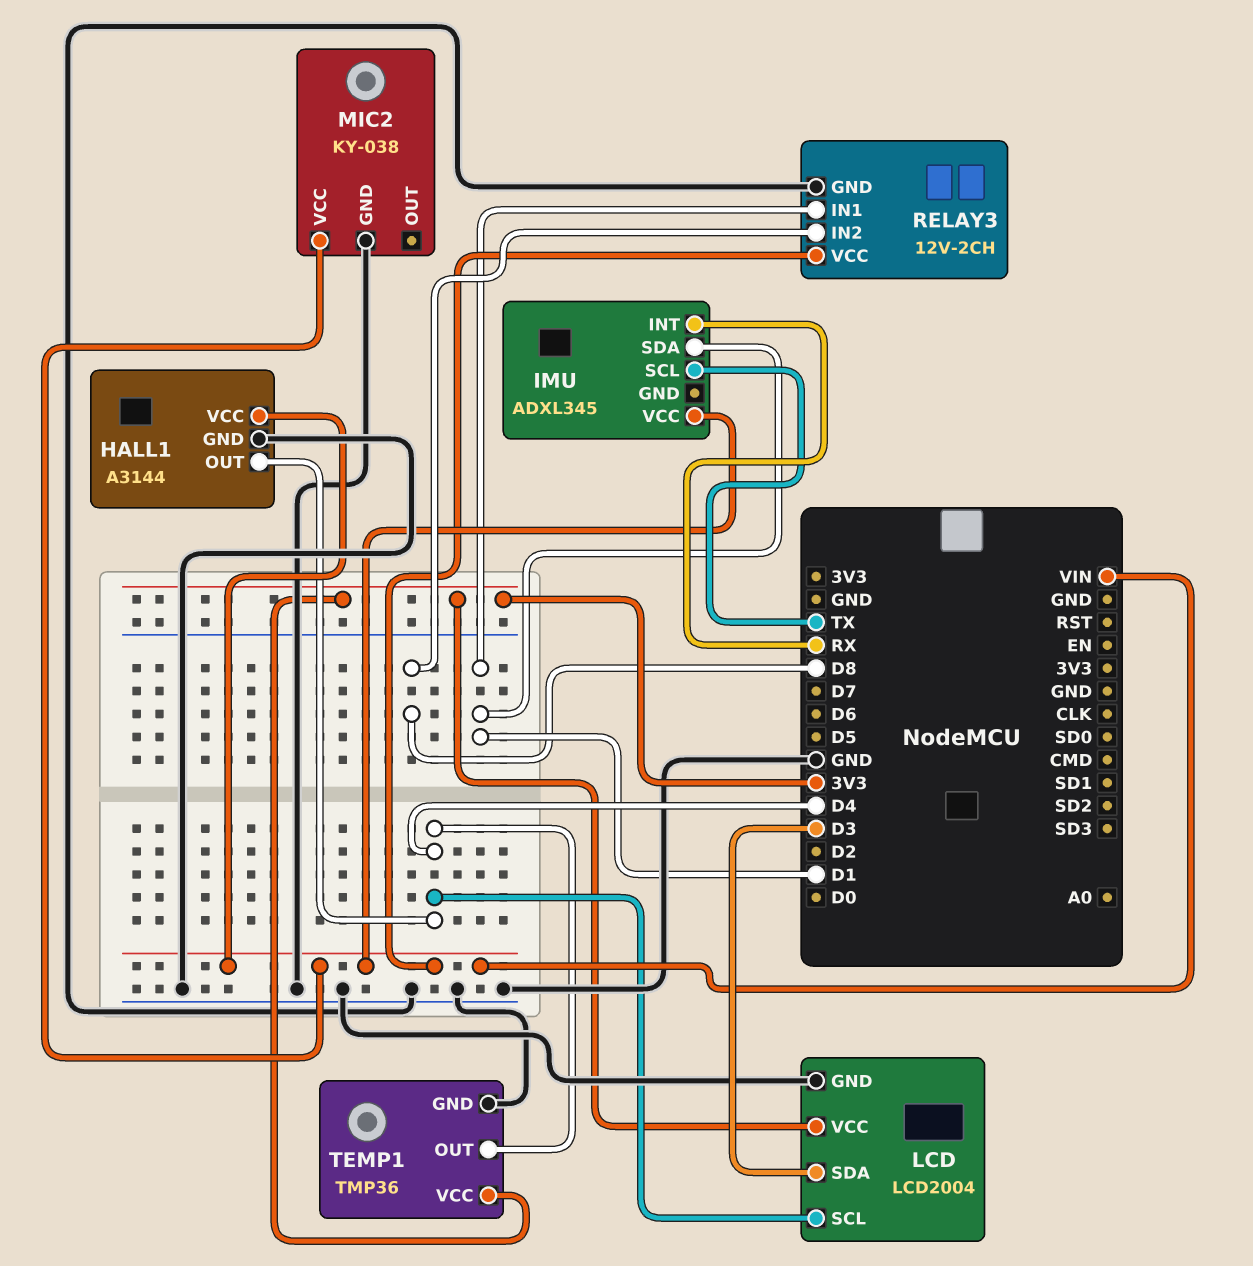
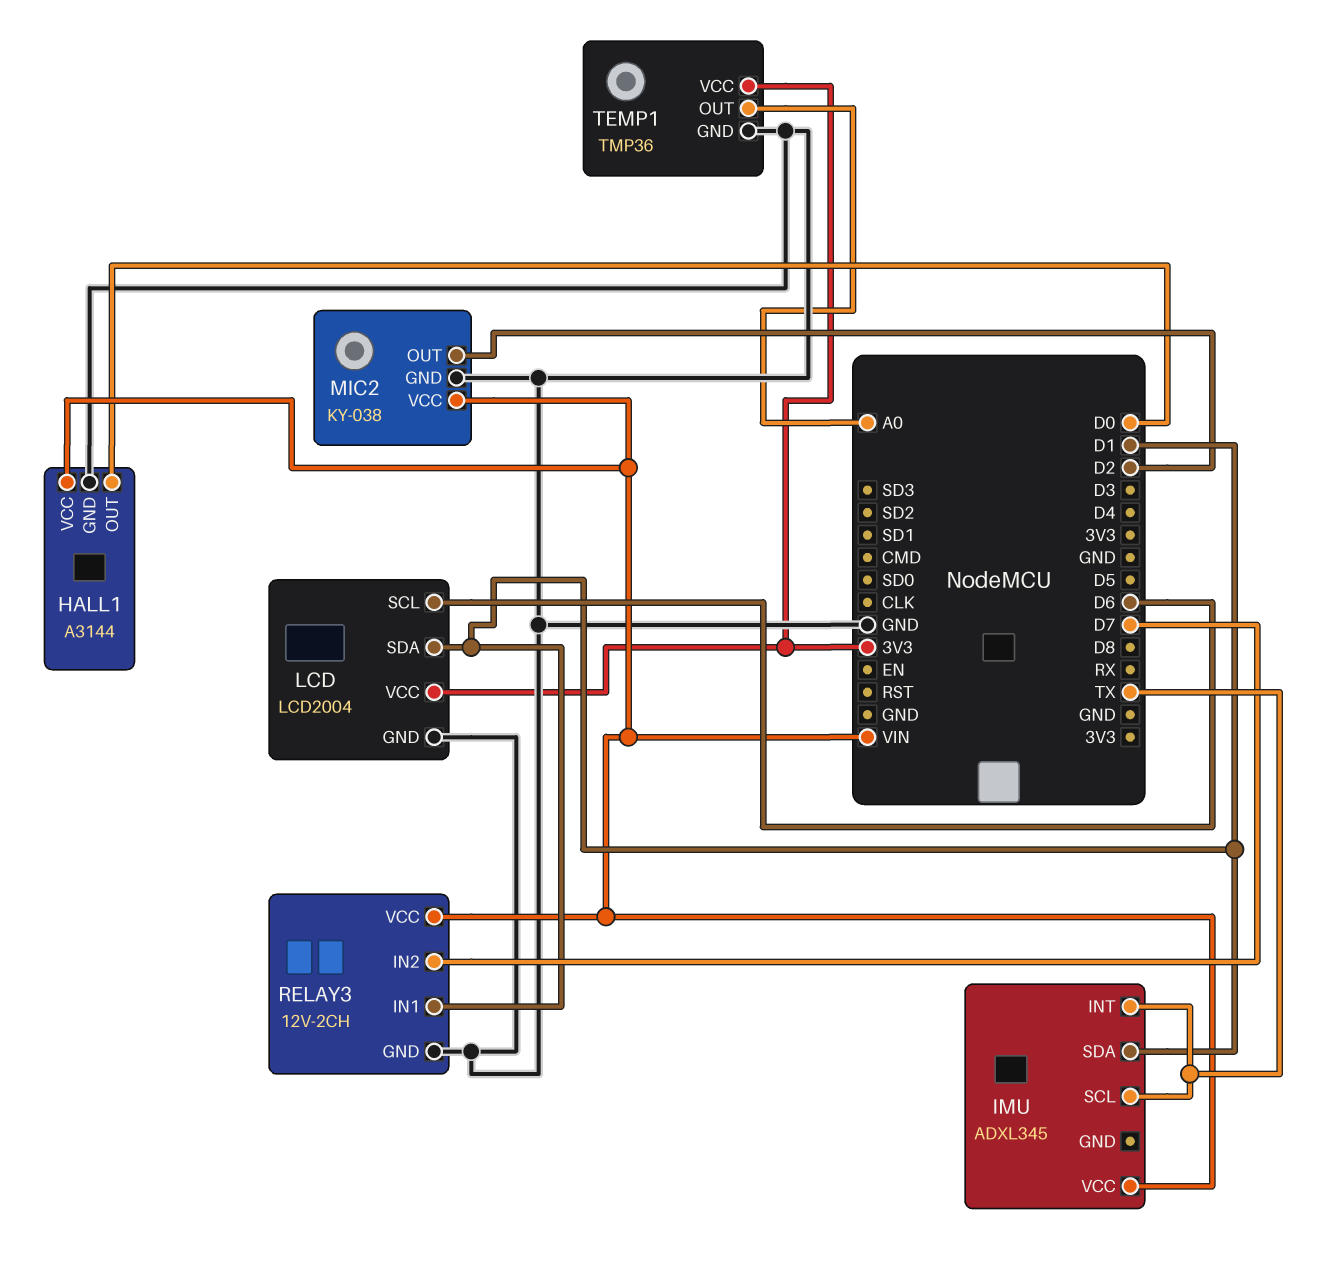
HALL1 pin OUT: D4 -> D0
IMU pin INT: RX -> TX
LCD pin SCL: D4 -> D6
LCD pin SDA: D3 -> D1
MIC2 pin OUT: none -> D2
RELAY3 pin IN2: D8 -> D7
TEMP1 pin OUT: D4 -> A0

